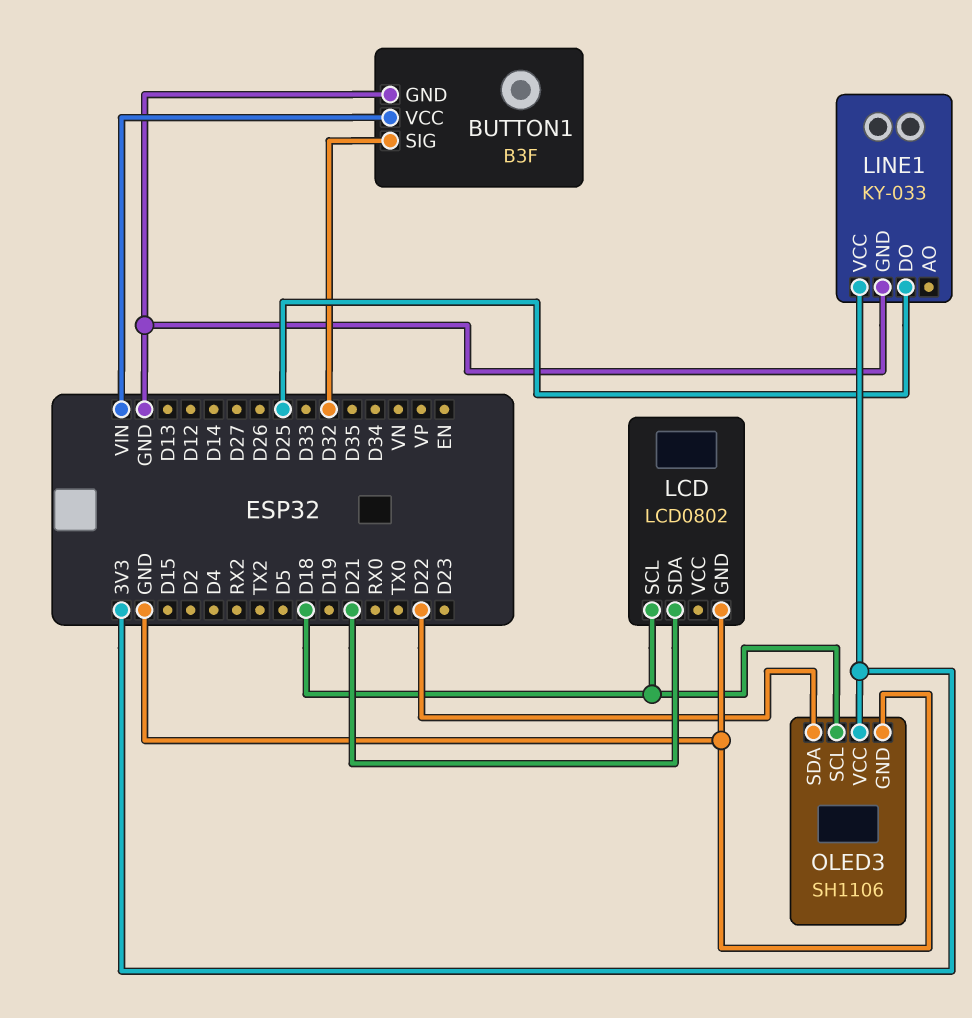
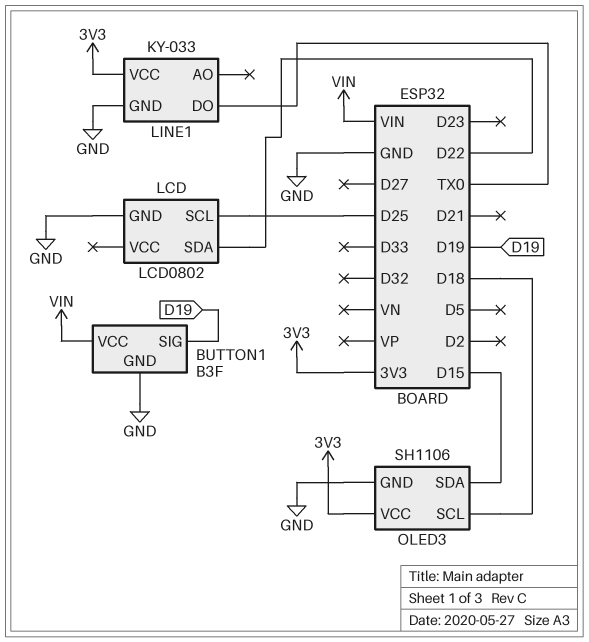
BUTTON1 pin SIG: D32 -> D19
LCD pin SCL: D18 -> D25
LCD pin SDA: D21 -> D22
LINE1 pin DO: D25 -> TX0
OLED3 pin SDA: D22 -> D15

